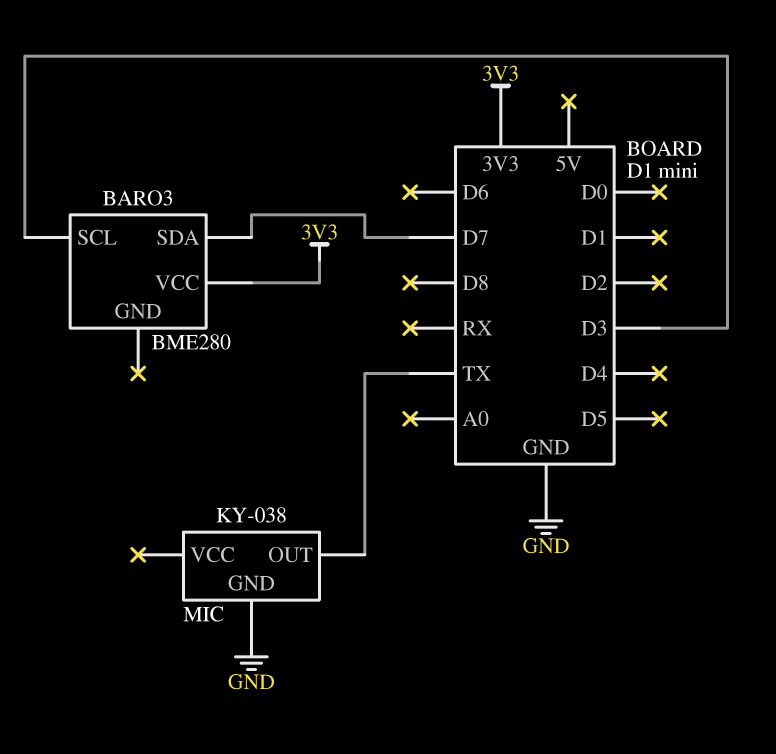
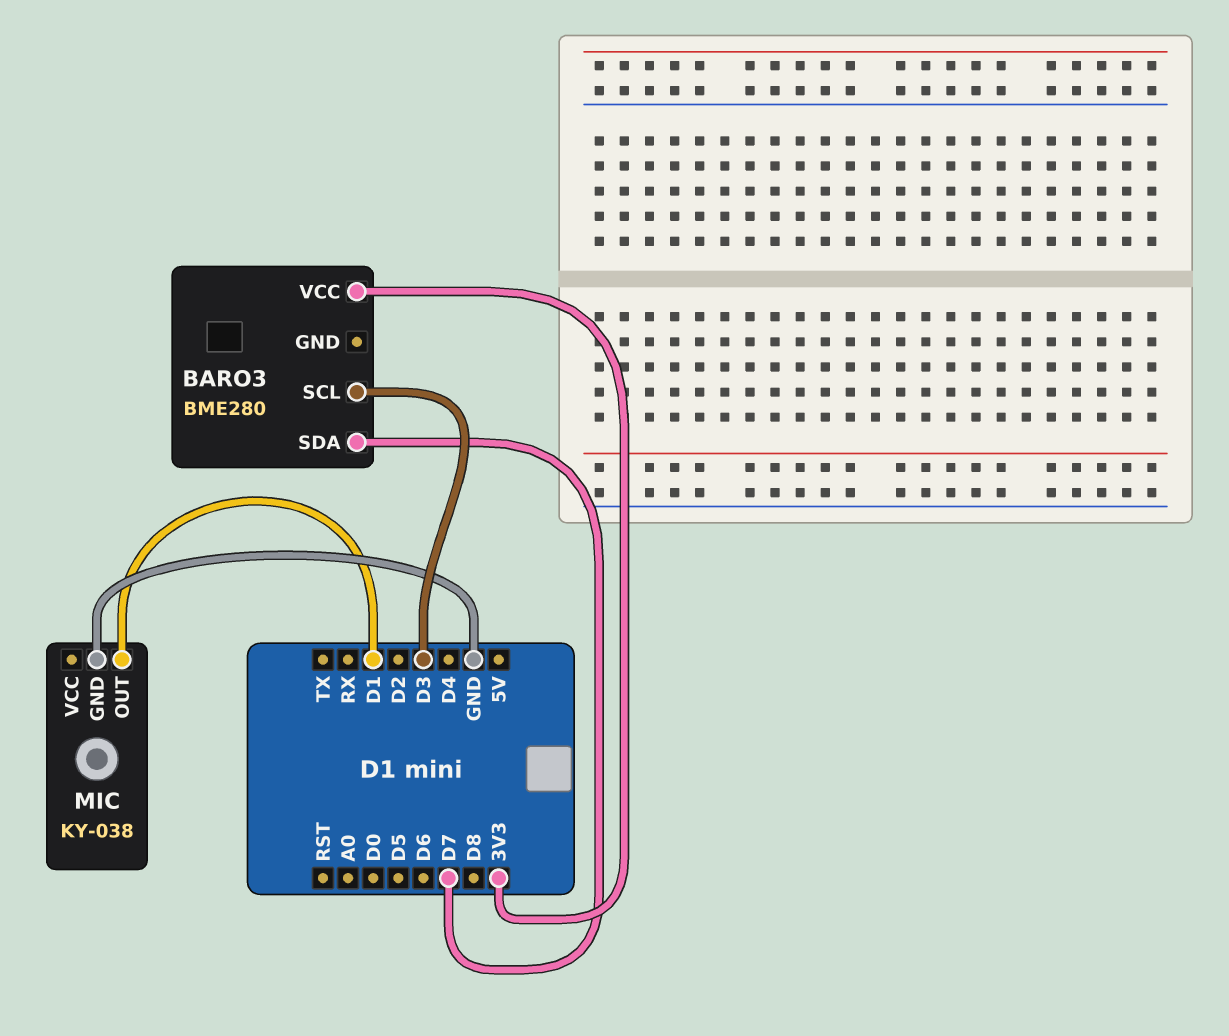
MIC pin OUT: TX -> D1

